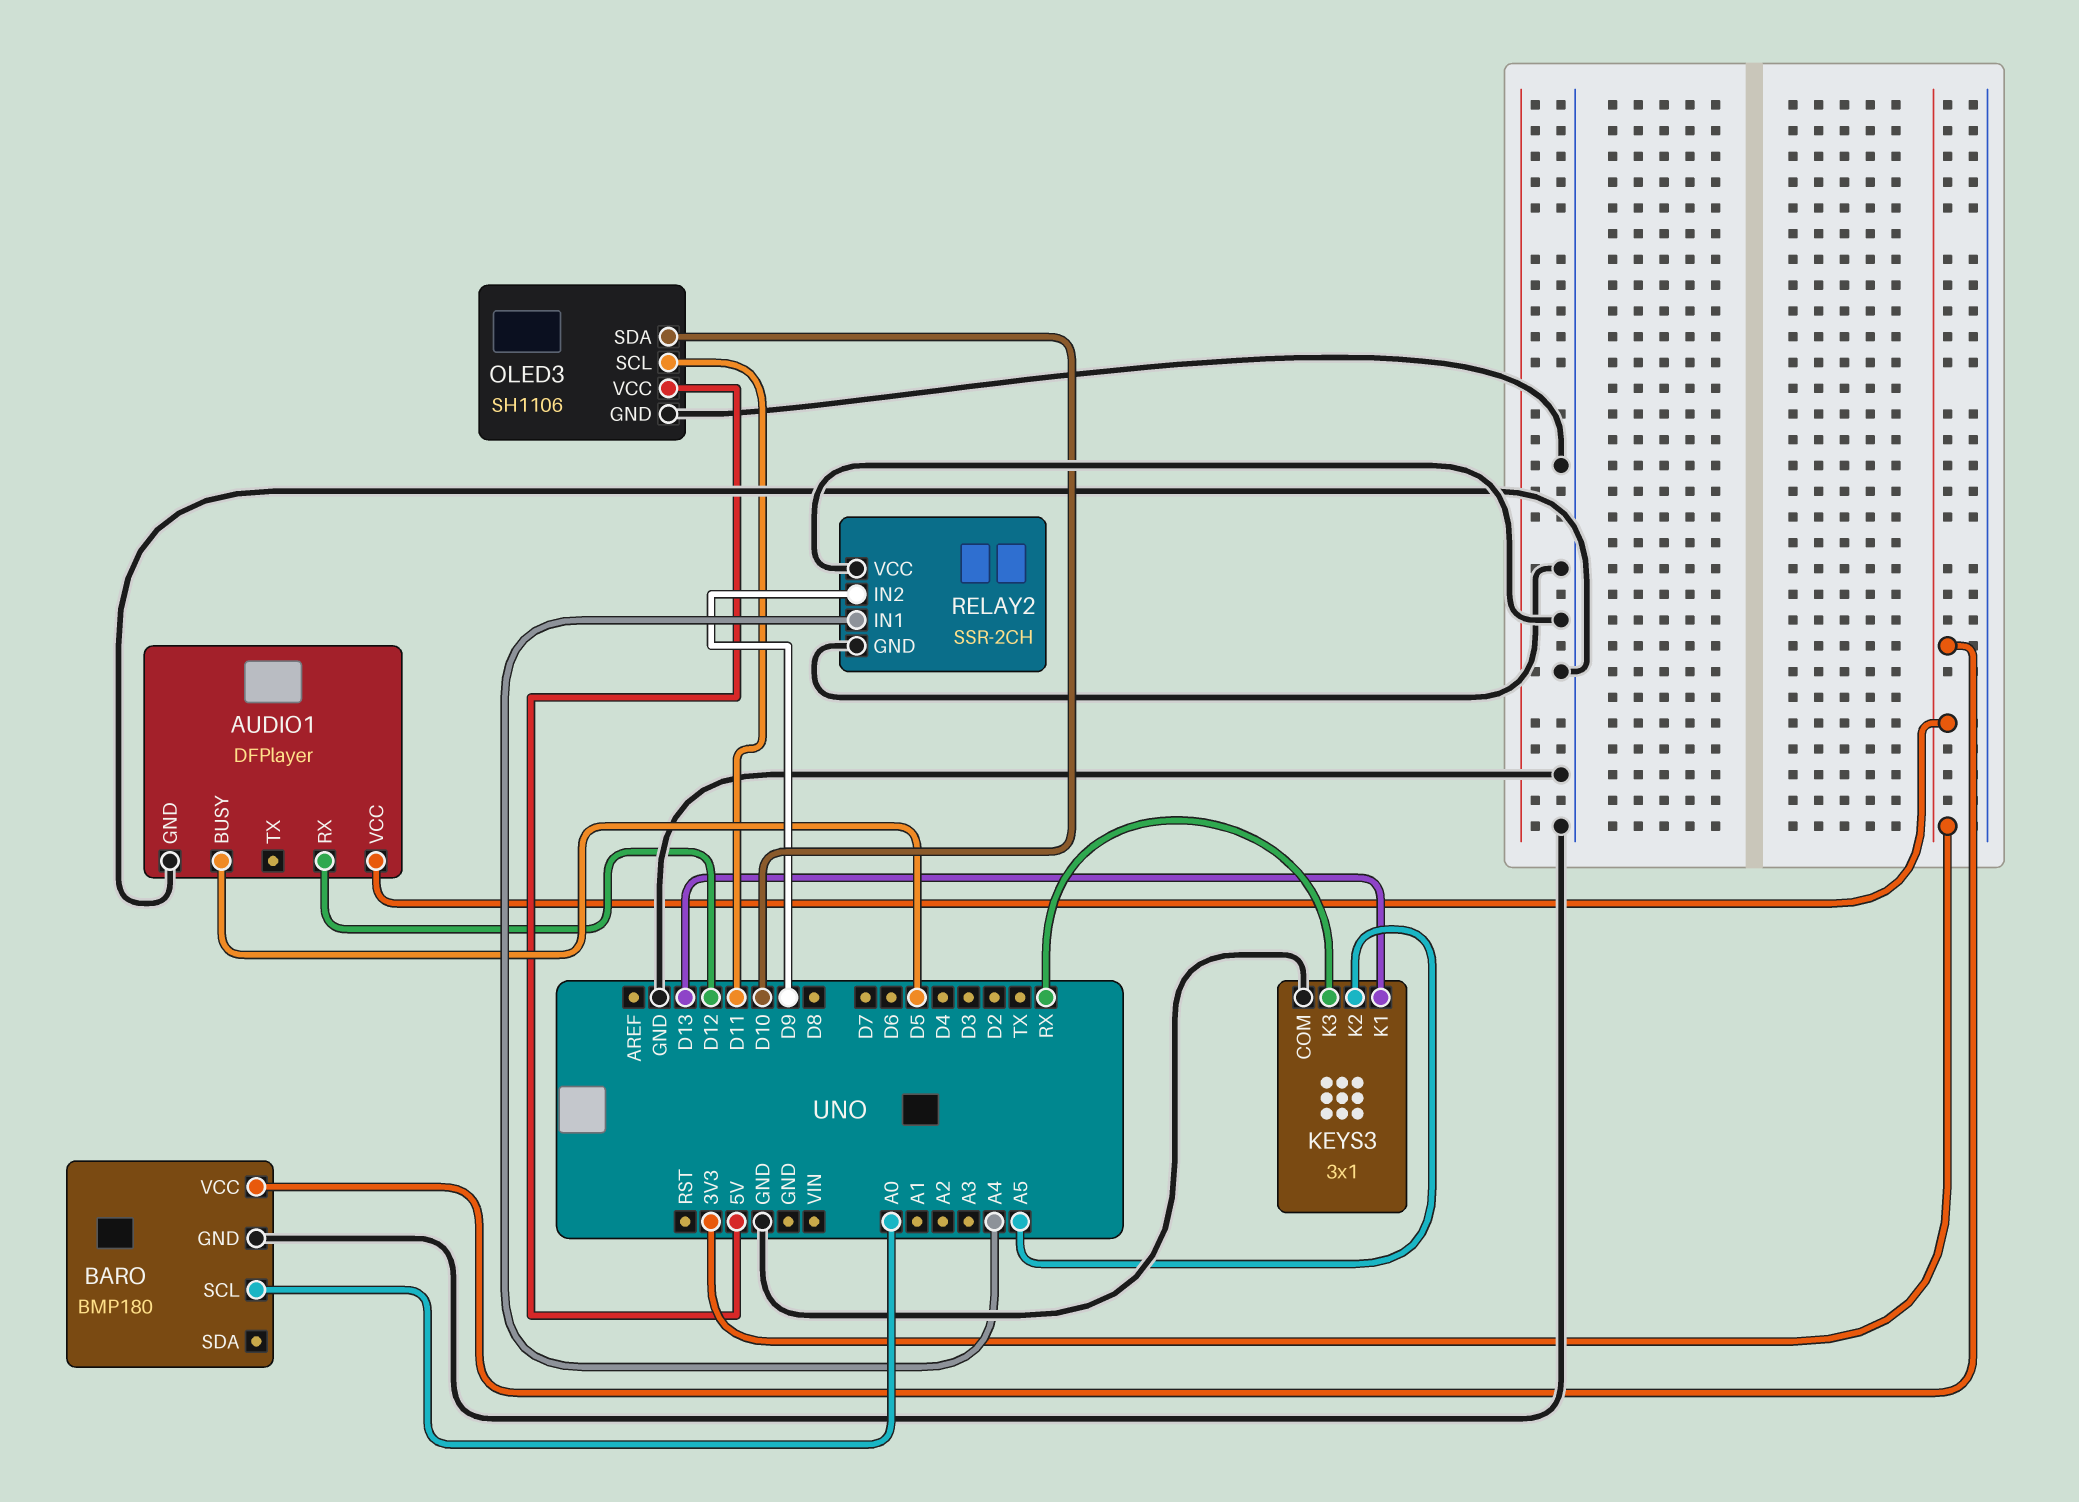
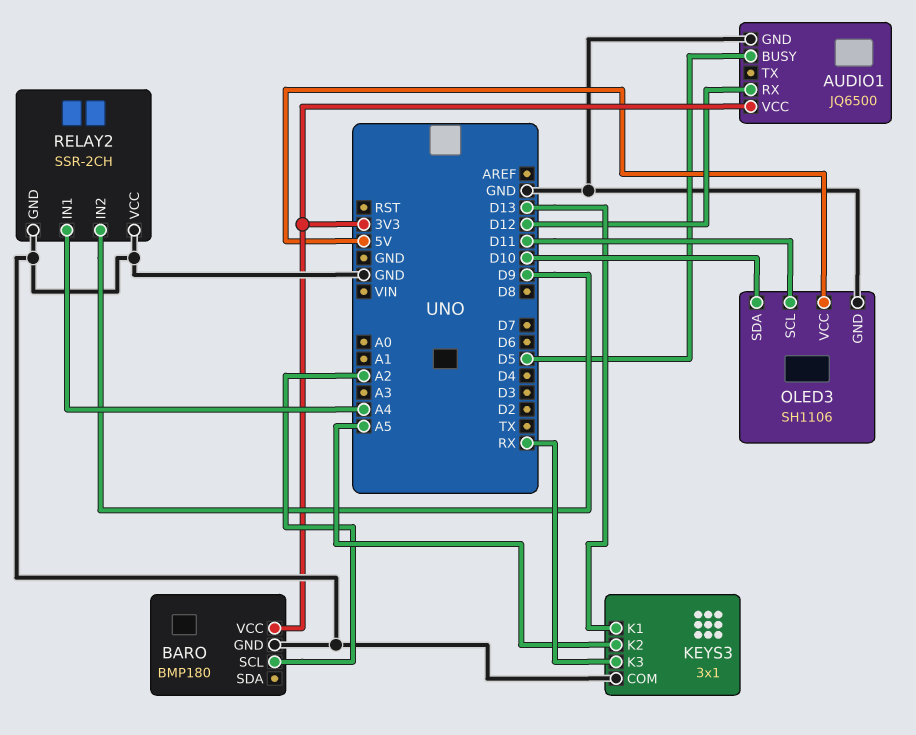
AUDIO1: DFPlayer -> JQ6500
BARO pin SCL: A0 -> A2

